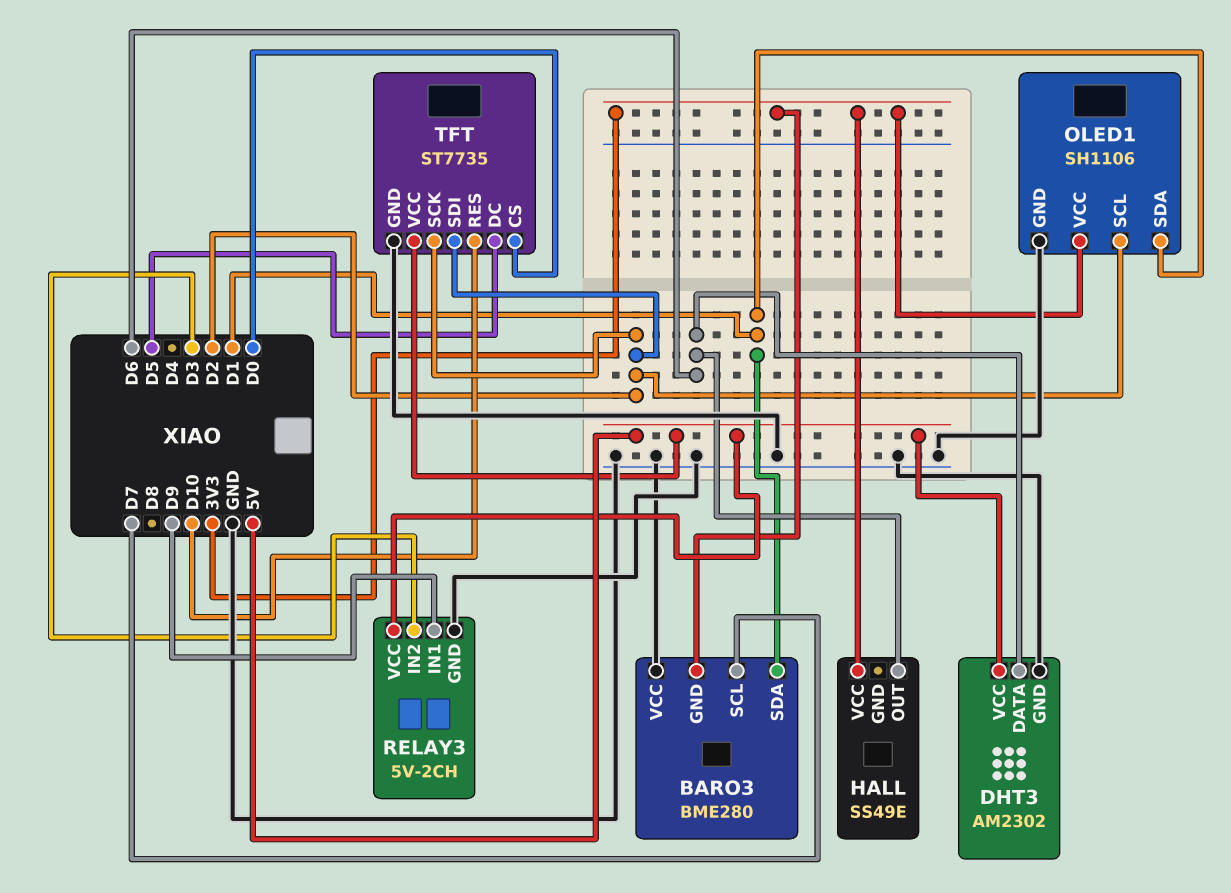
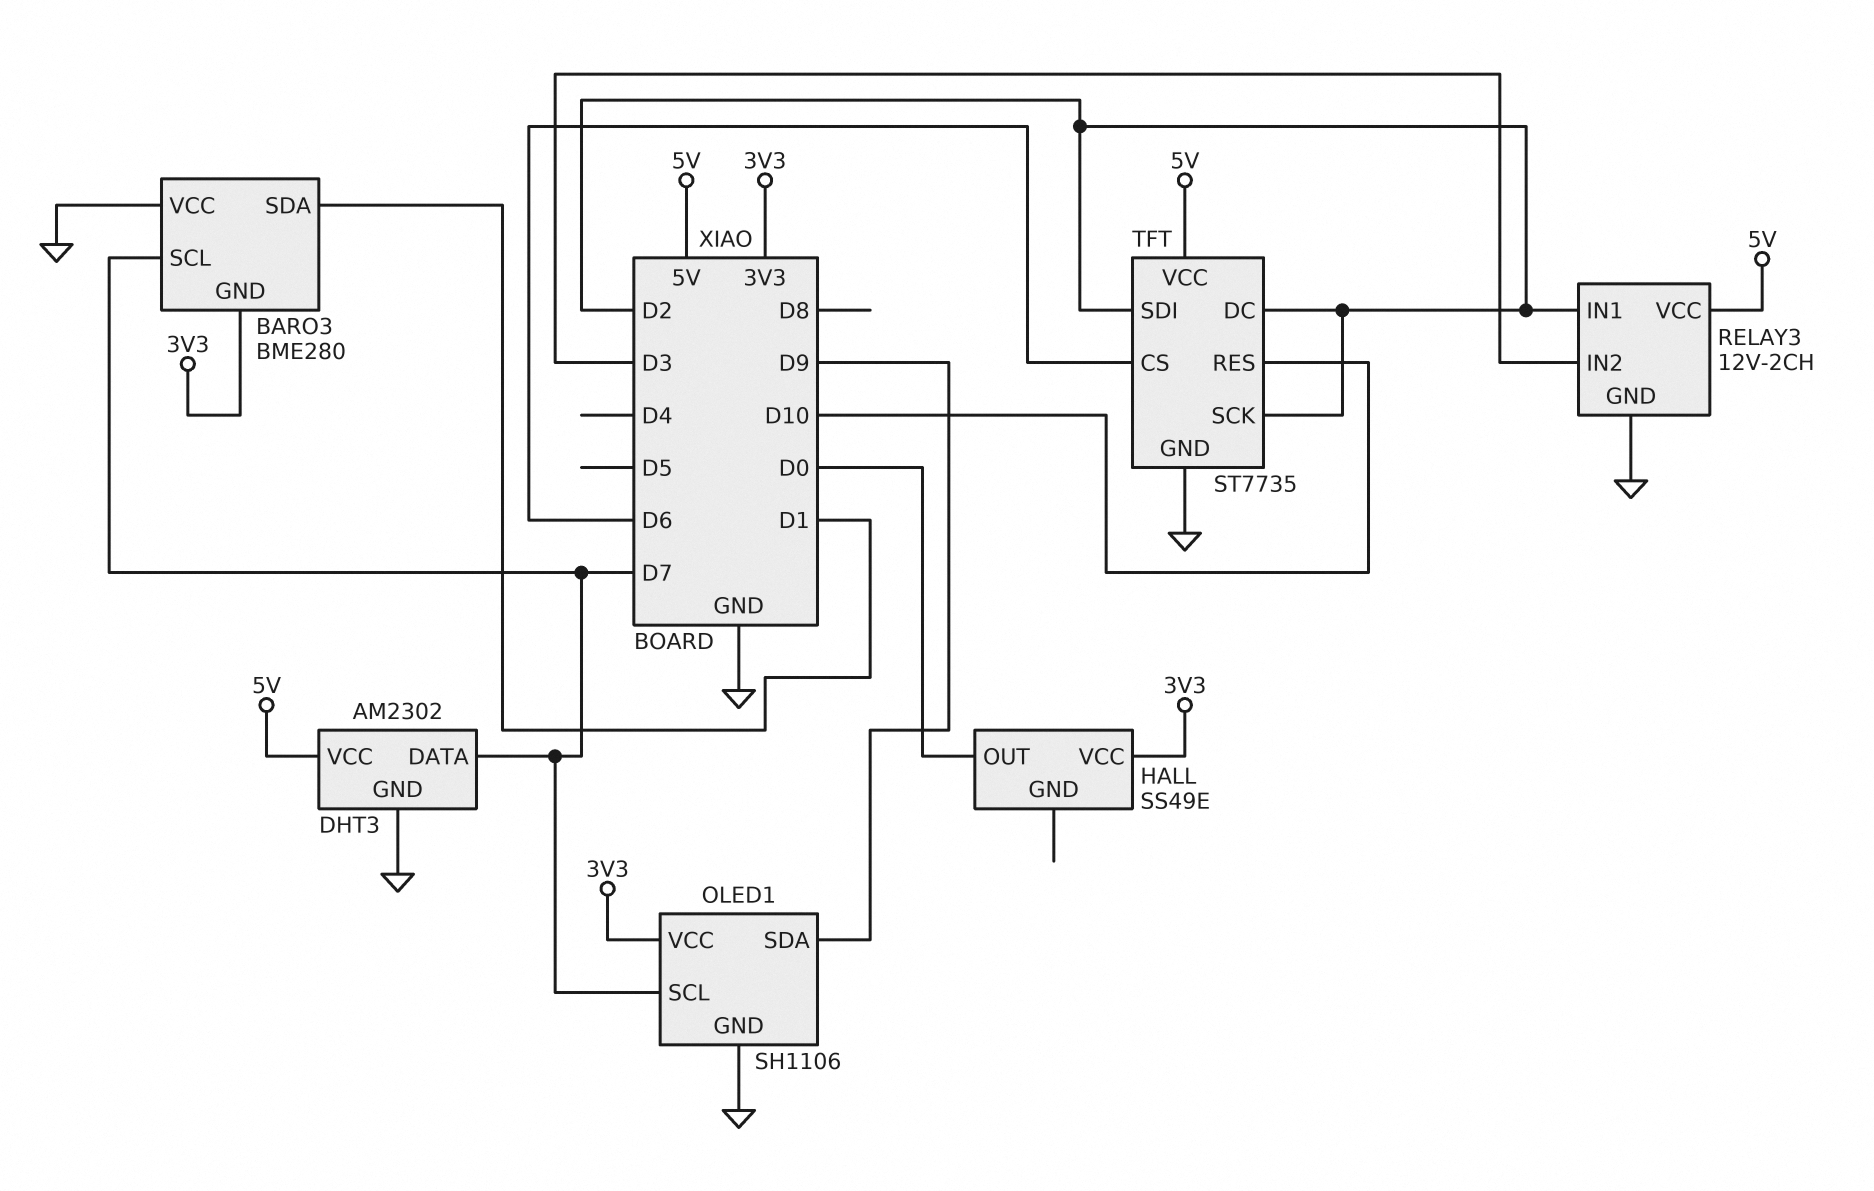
DHT3 pin DATA: D6 -> D7
HALL pin OUT: D6 -> D0
OLED1 pin SCL: D2 -> D7
OLED1 pin SDA: D1 -> D9
RELAY3: 5V-2CH -> 12V-2CH
RELAY3 pin IN1: D9 -> D2
TFT pin CS: D0 -> D6
TFT pin DC: D5 -> D2

